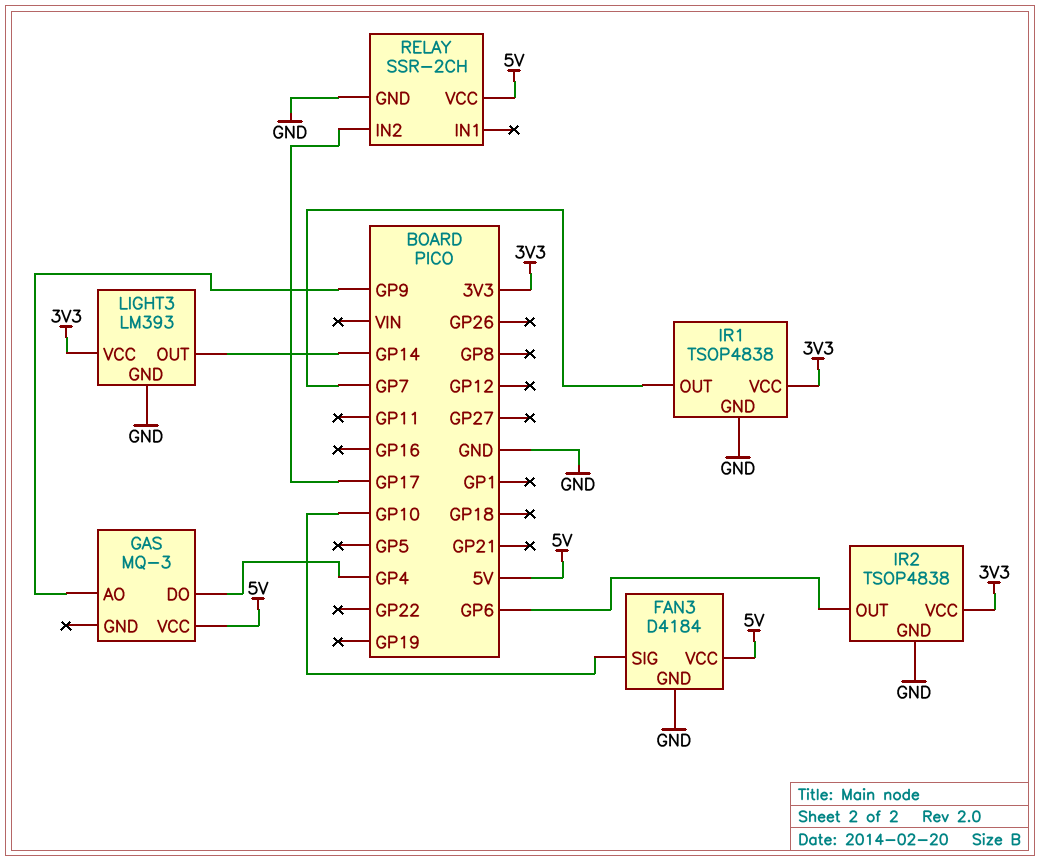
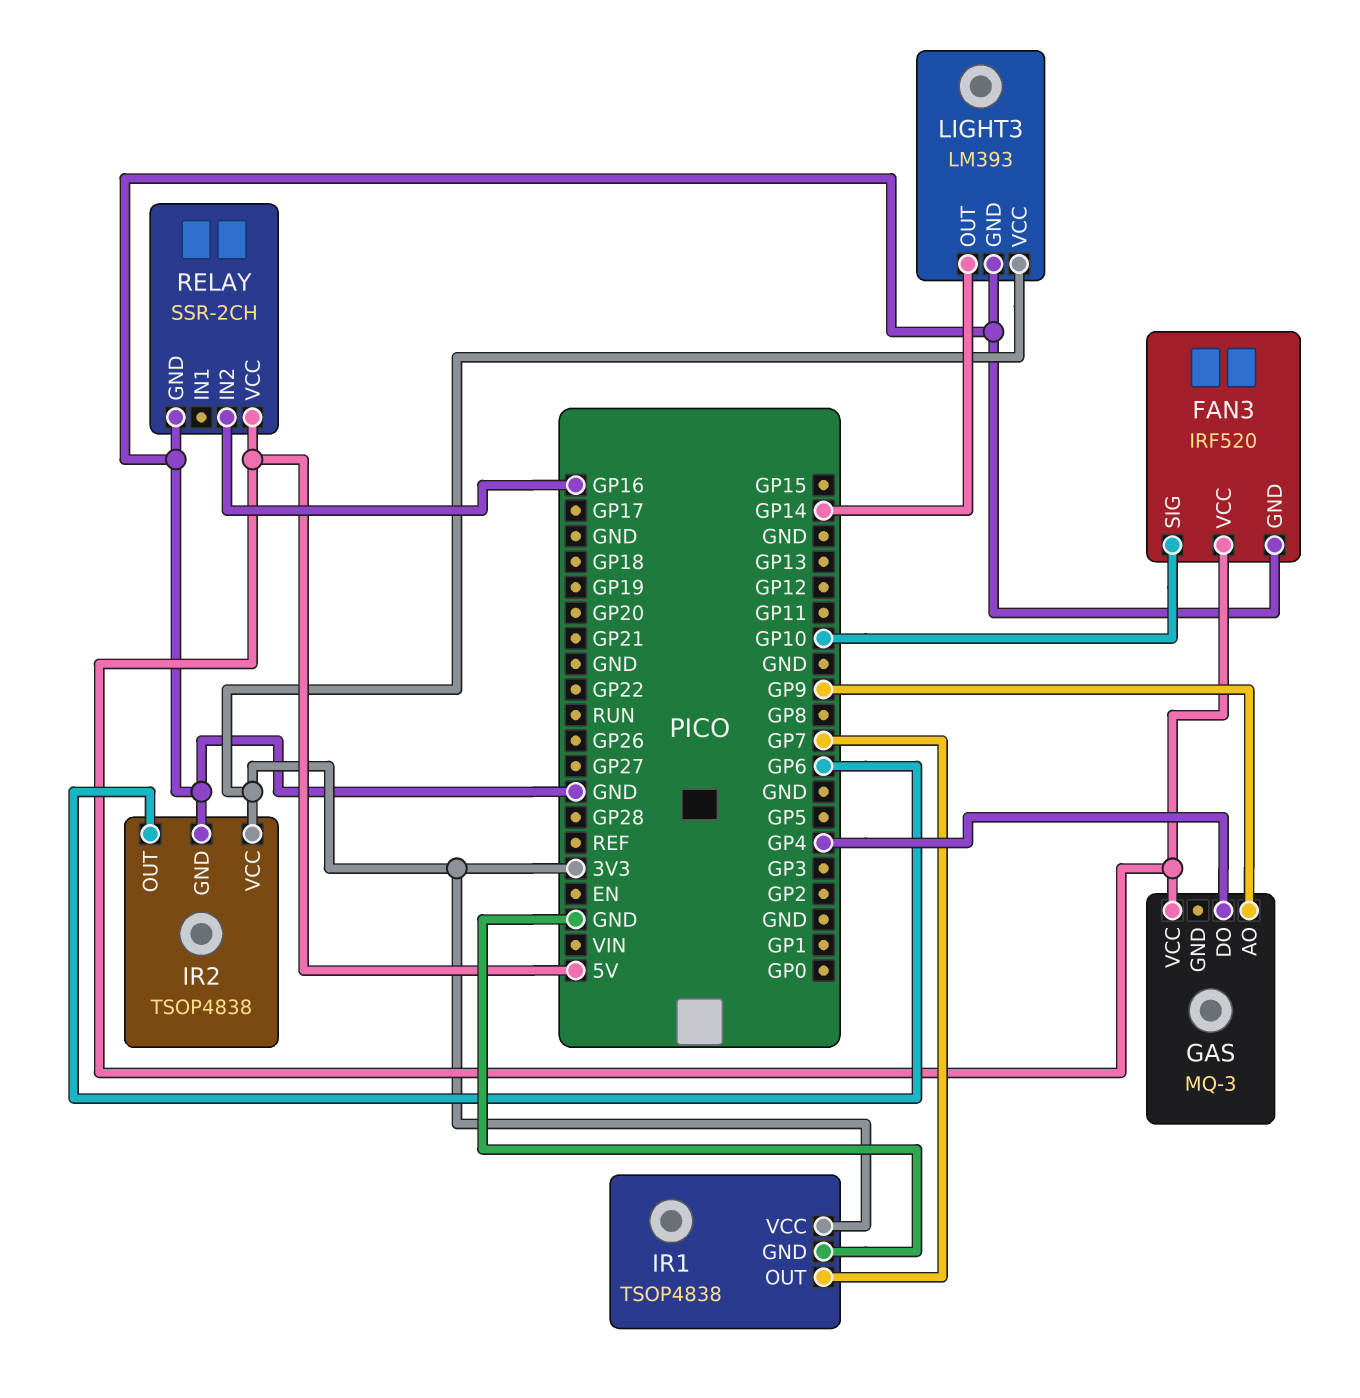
FAN3: D4184 -> IRF520
RELAY pin IN2: GP17 -> GP16

